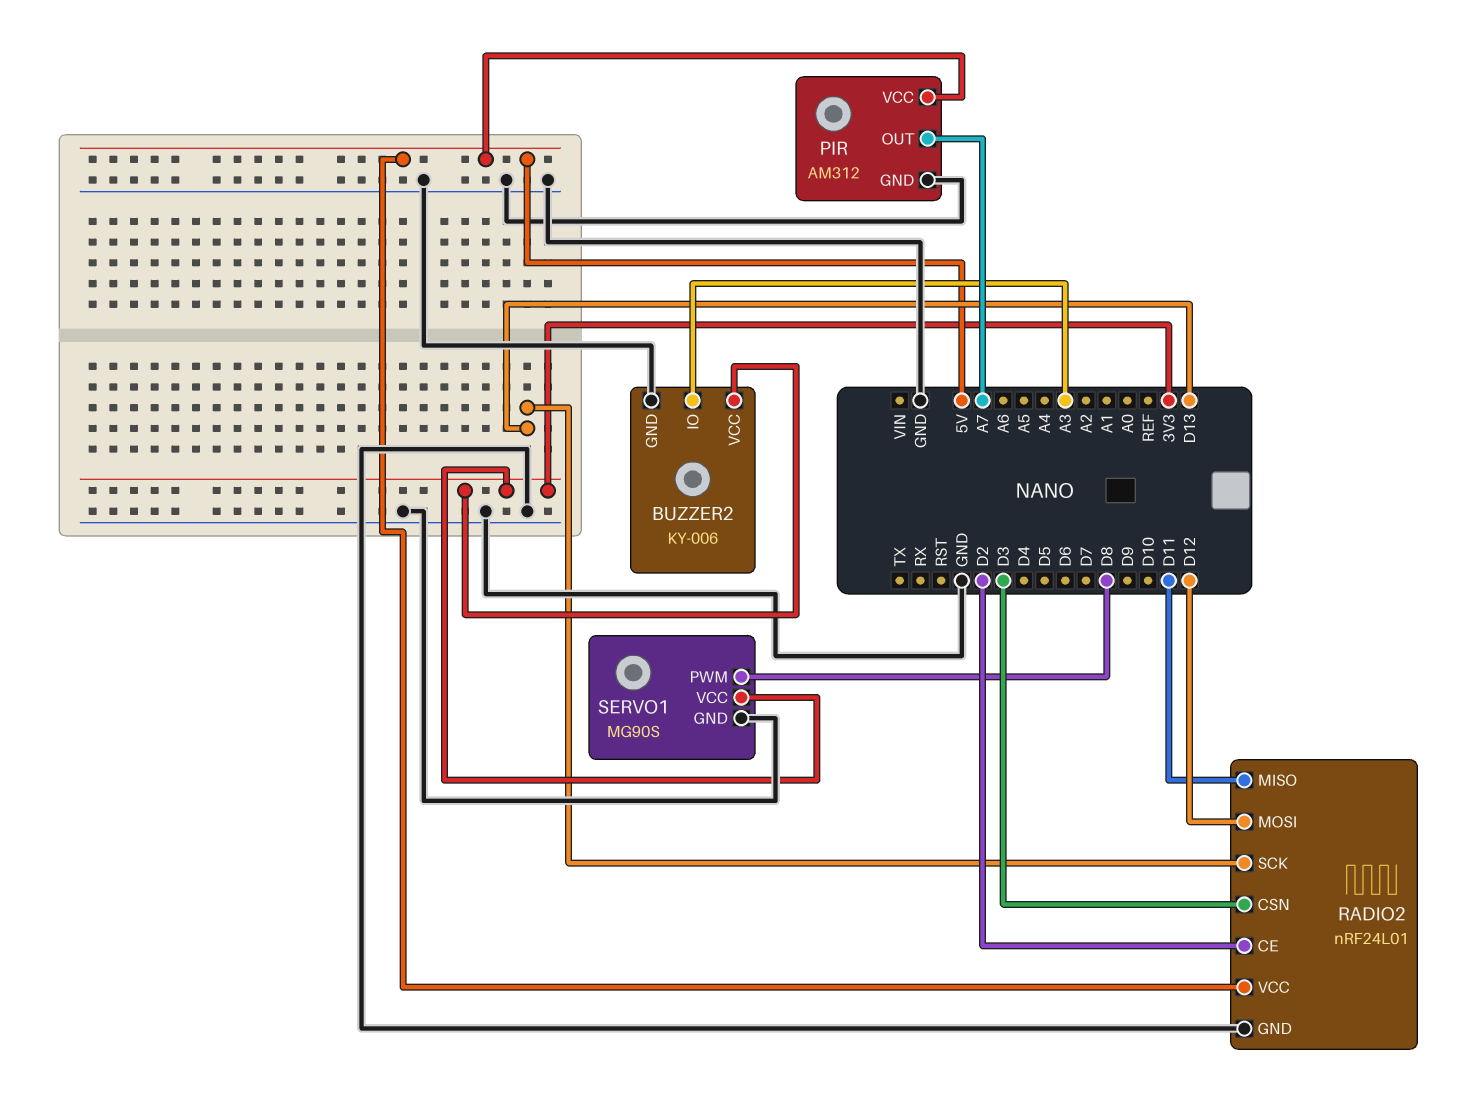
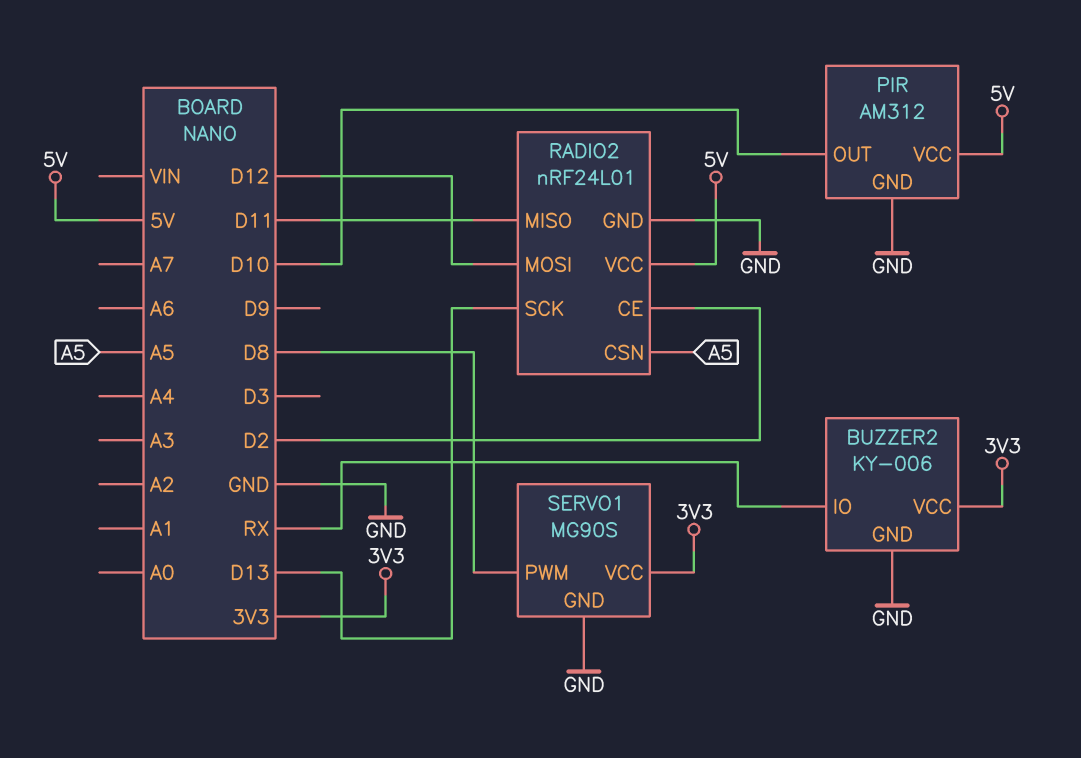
BUZZER2 pin IO: A3 -> RX
PIR pin OUT: A7 -> D10
RADIO2 pin CSN: D3 -> A5

